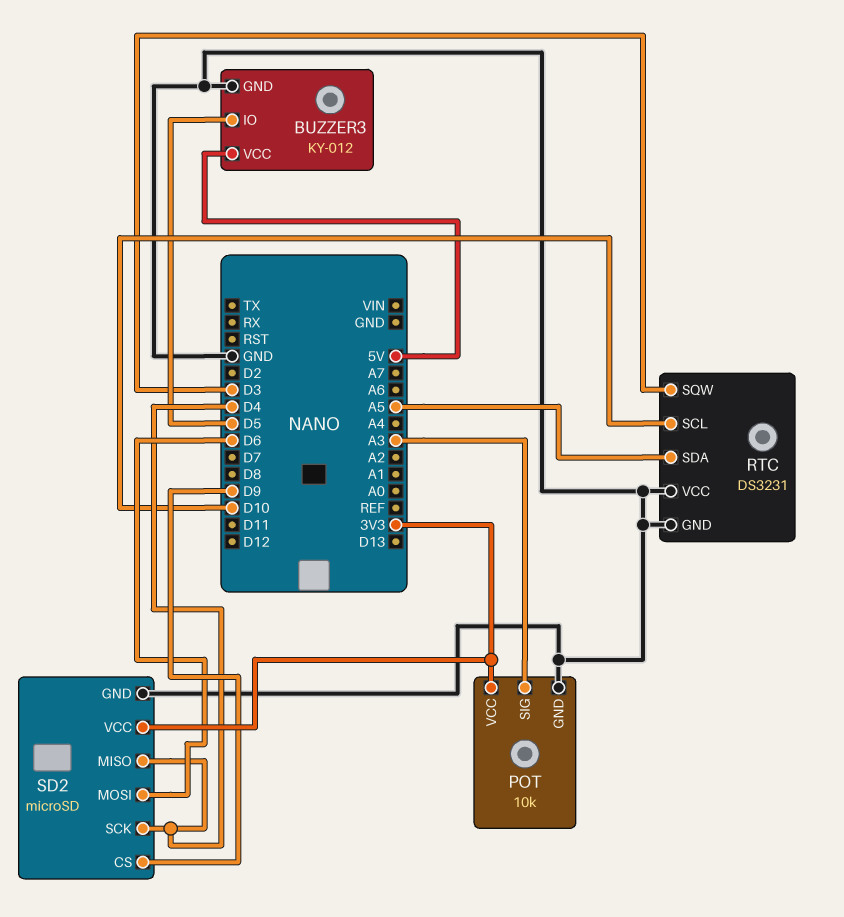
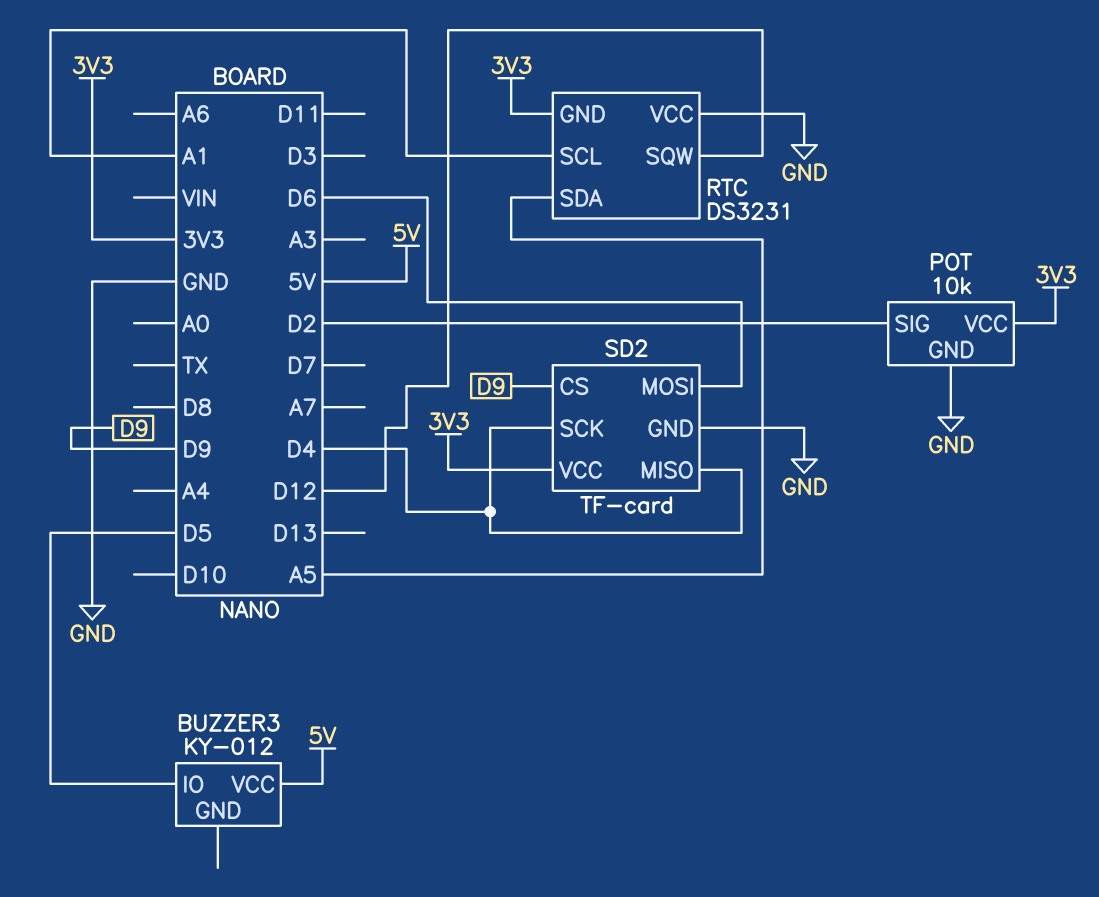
BUZZER3 pin GND: GND -> none
POT pin SIG: A3 -> D2
RTC pin GND: GND -> 3V3
RTC pin SCL: D10 -> A1
RTC pin SQW: D3 -> D12
SD2: microSD -> TF-card

